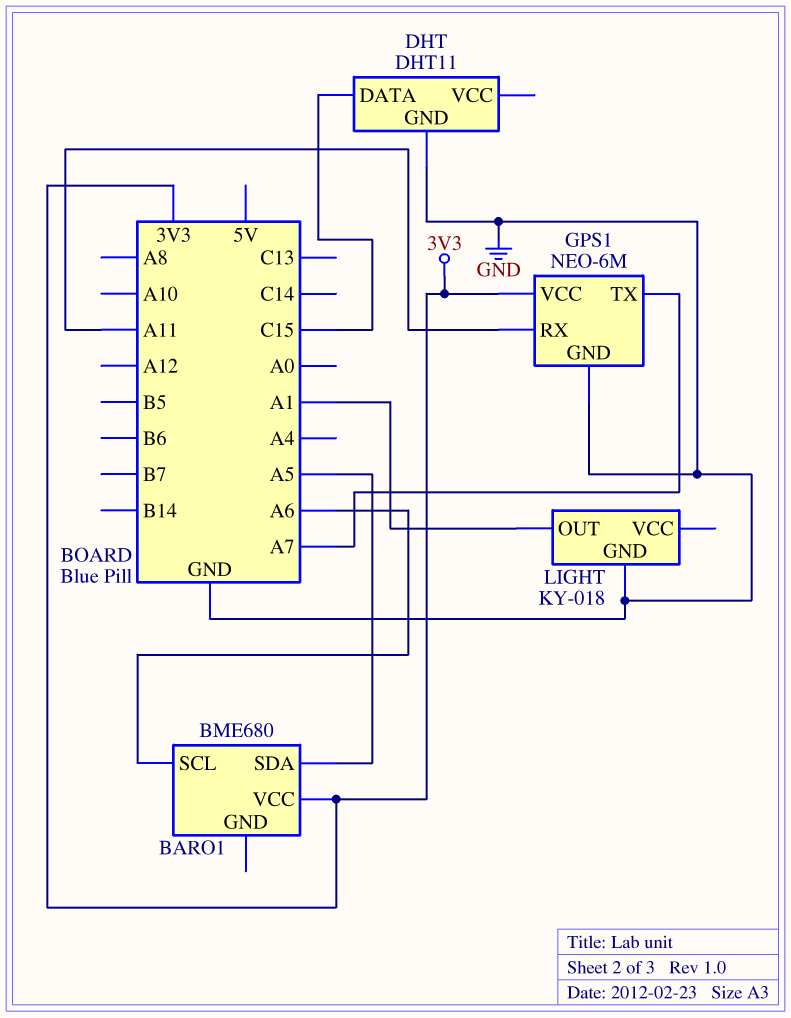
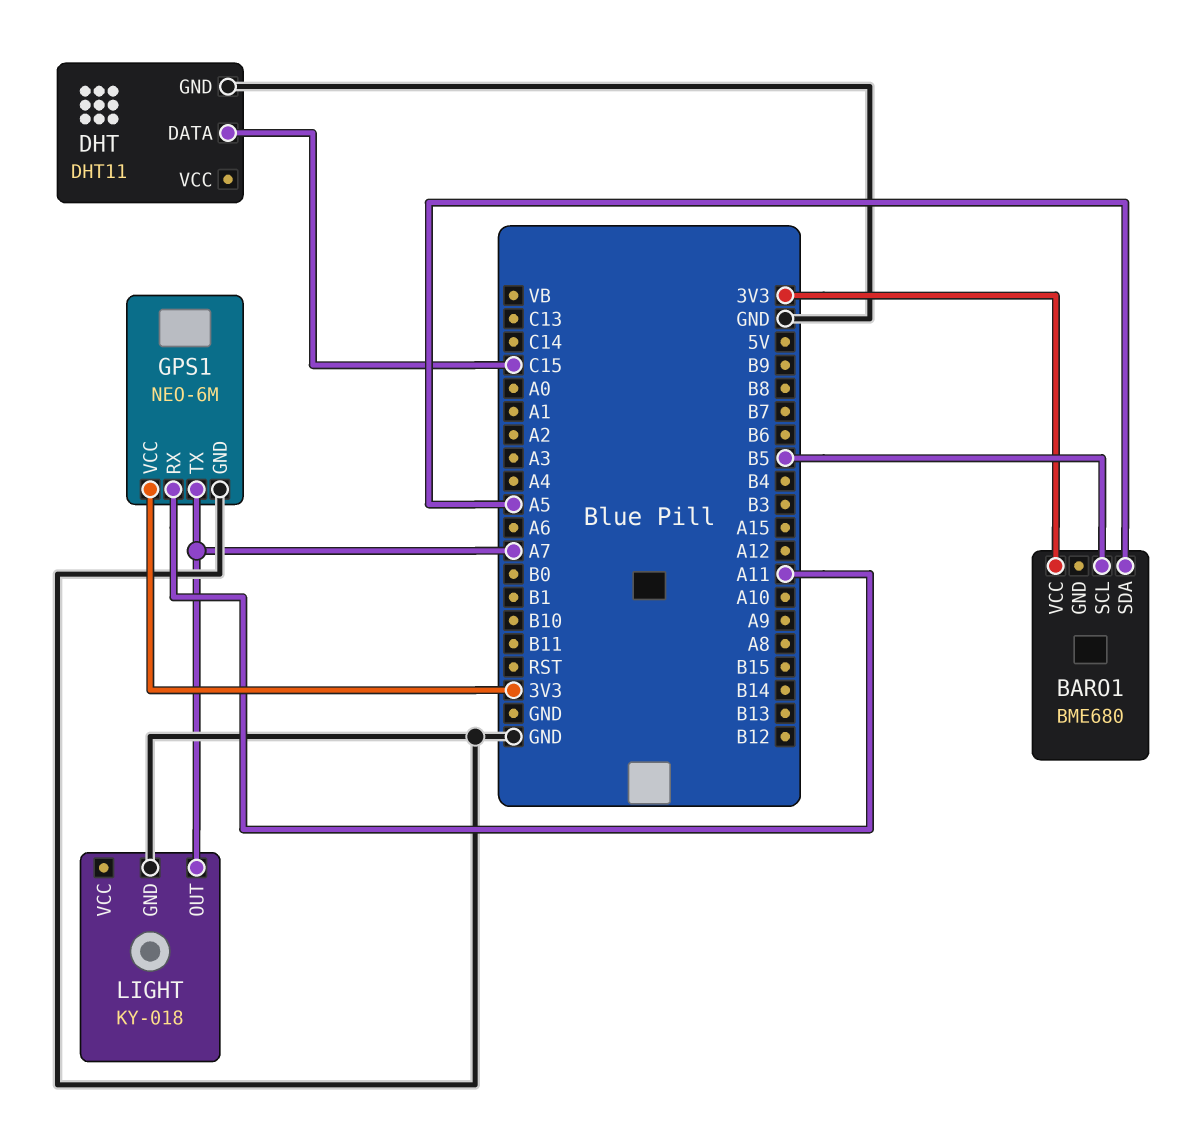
BARO1 pin SCL: A6 -> B5
LIGHT pin OUT: A1 -> A7

